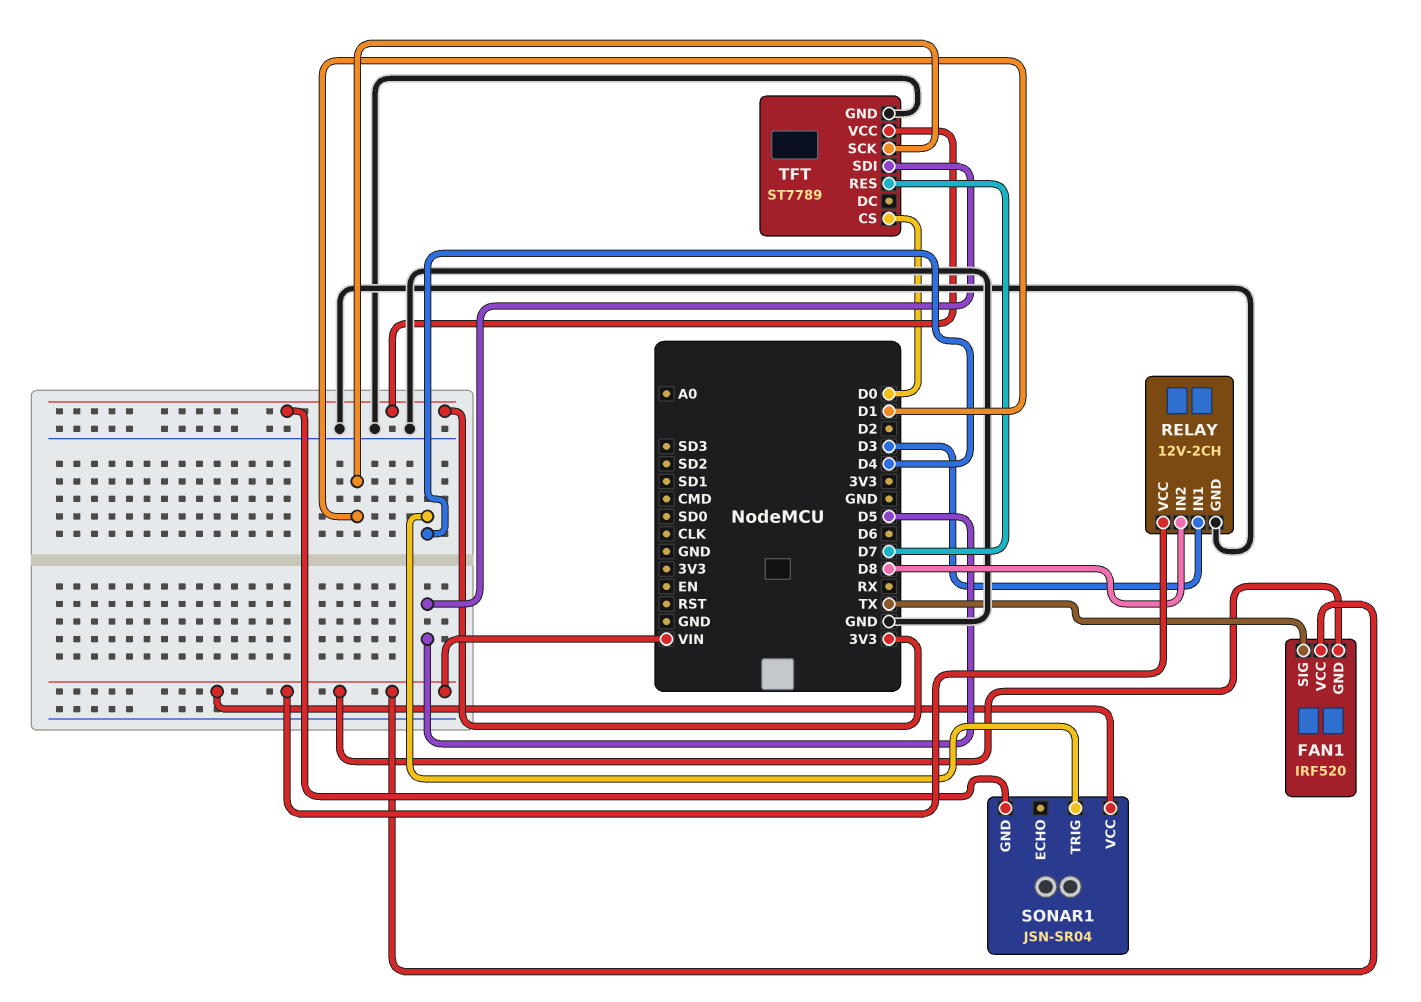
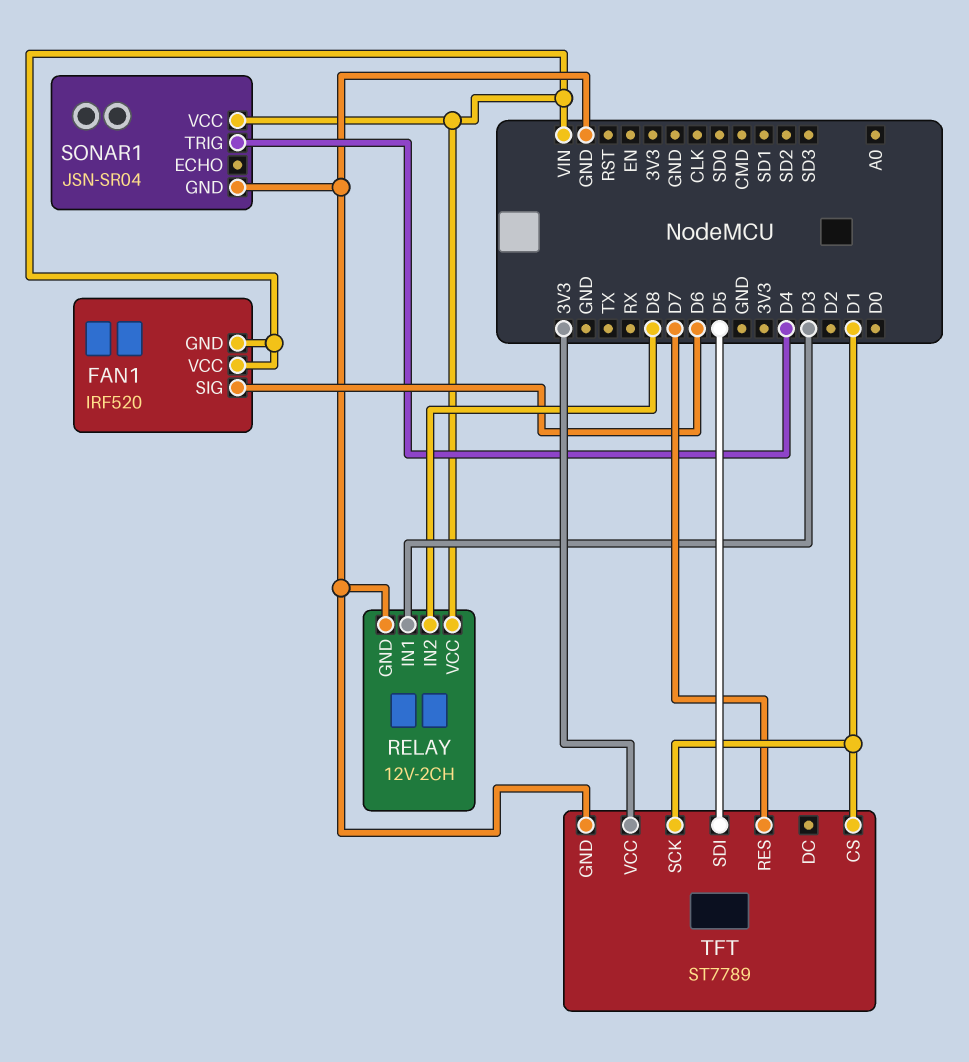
FAN1 pin SIG: TX -> D6
SONAR1 pin GND: 3V3 -> GND
TFT pin CS: D0 -> D1

